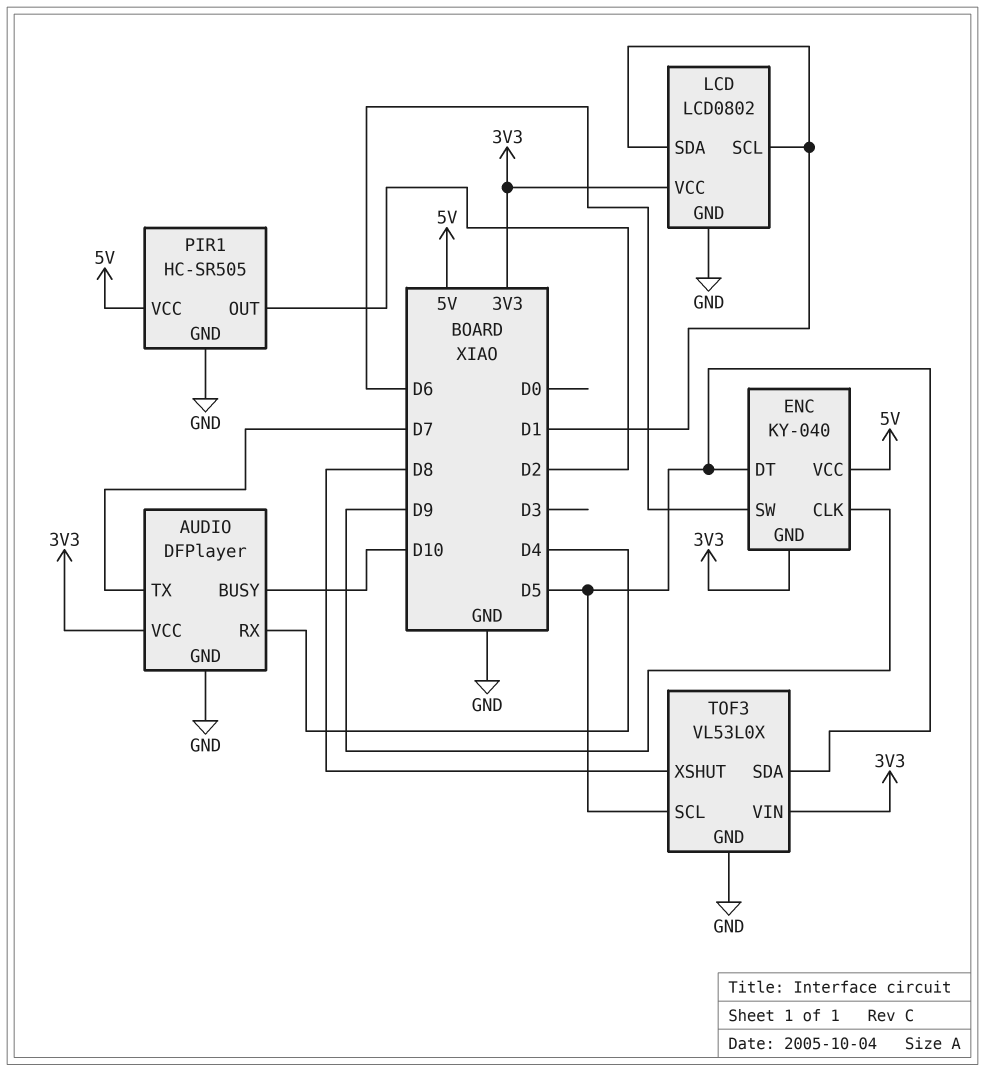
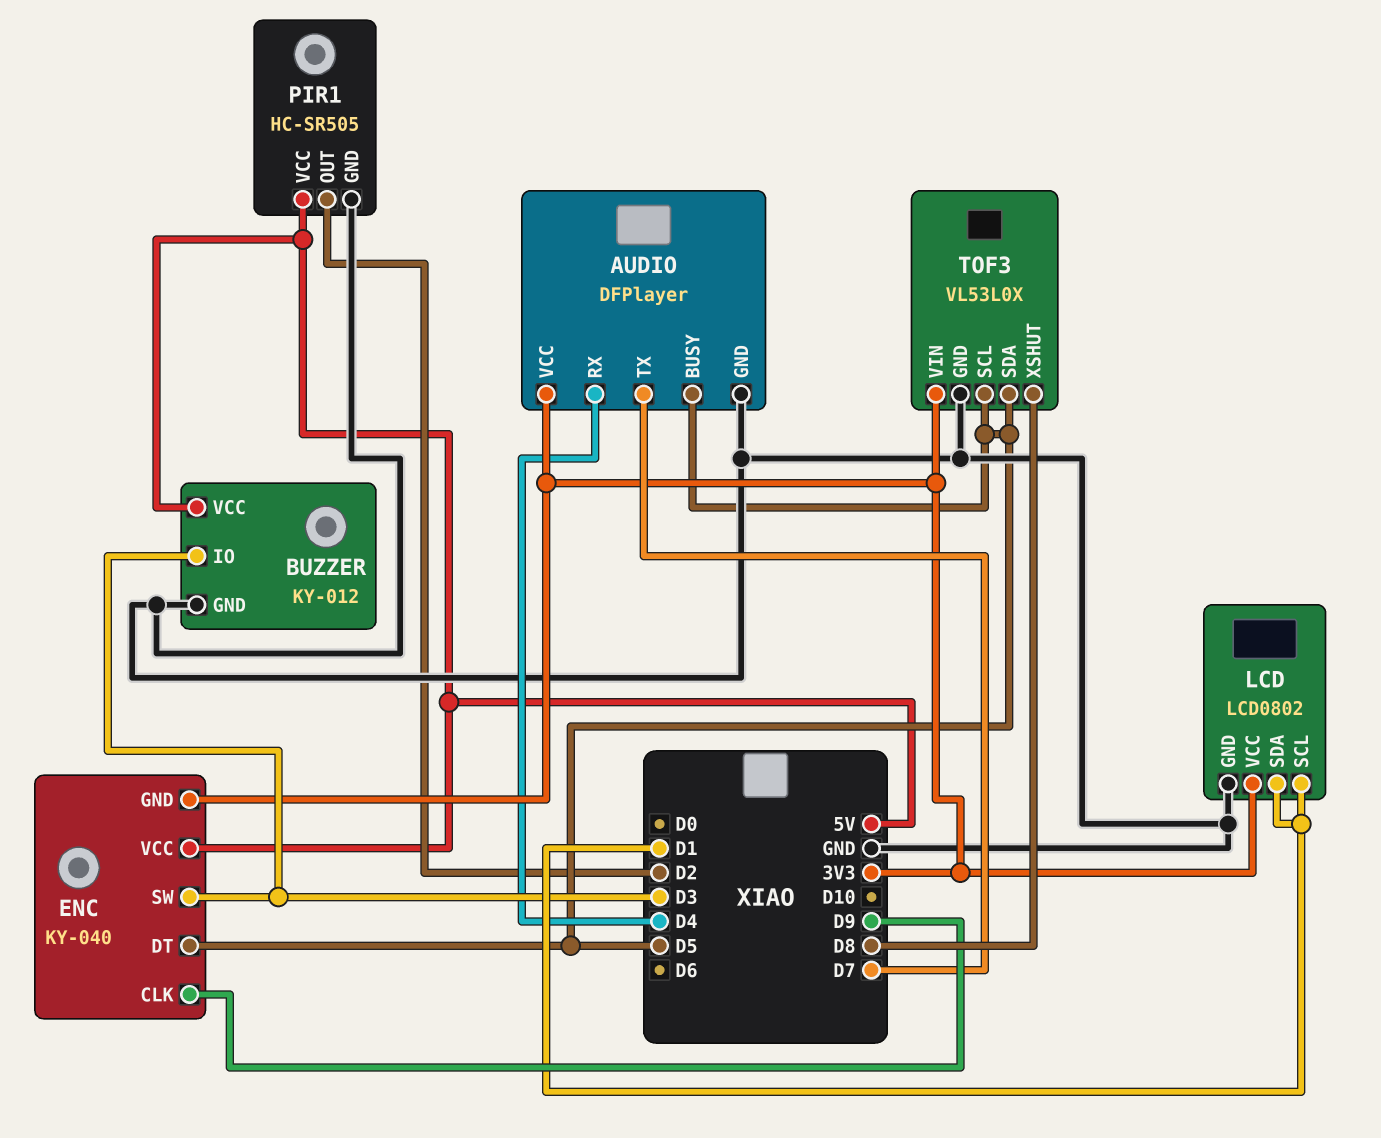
AUDIO pin BUSY: D10 -> D5
BUZZER: none -> KY-012
BUZZER pin GND: none -> GND
BUZZER pin IO: none -> D3
BUZZER pin VCC: none -> 5V
ENC pin SW: D6 -> D3

